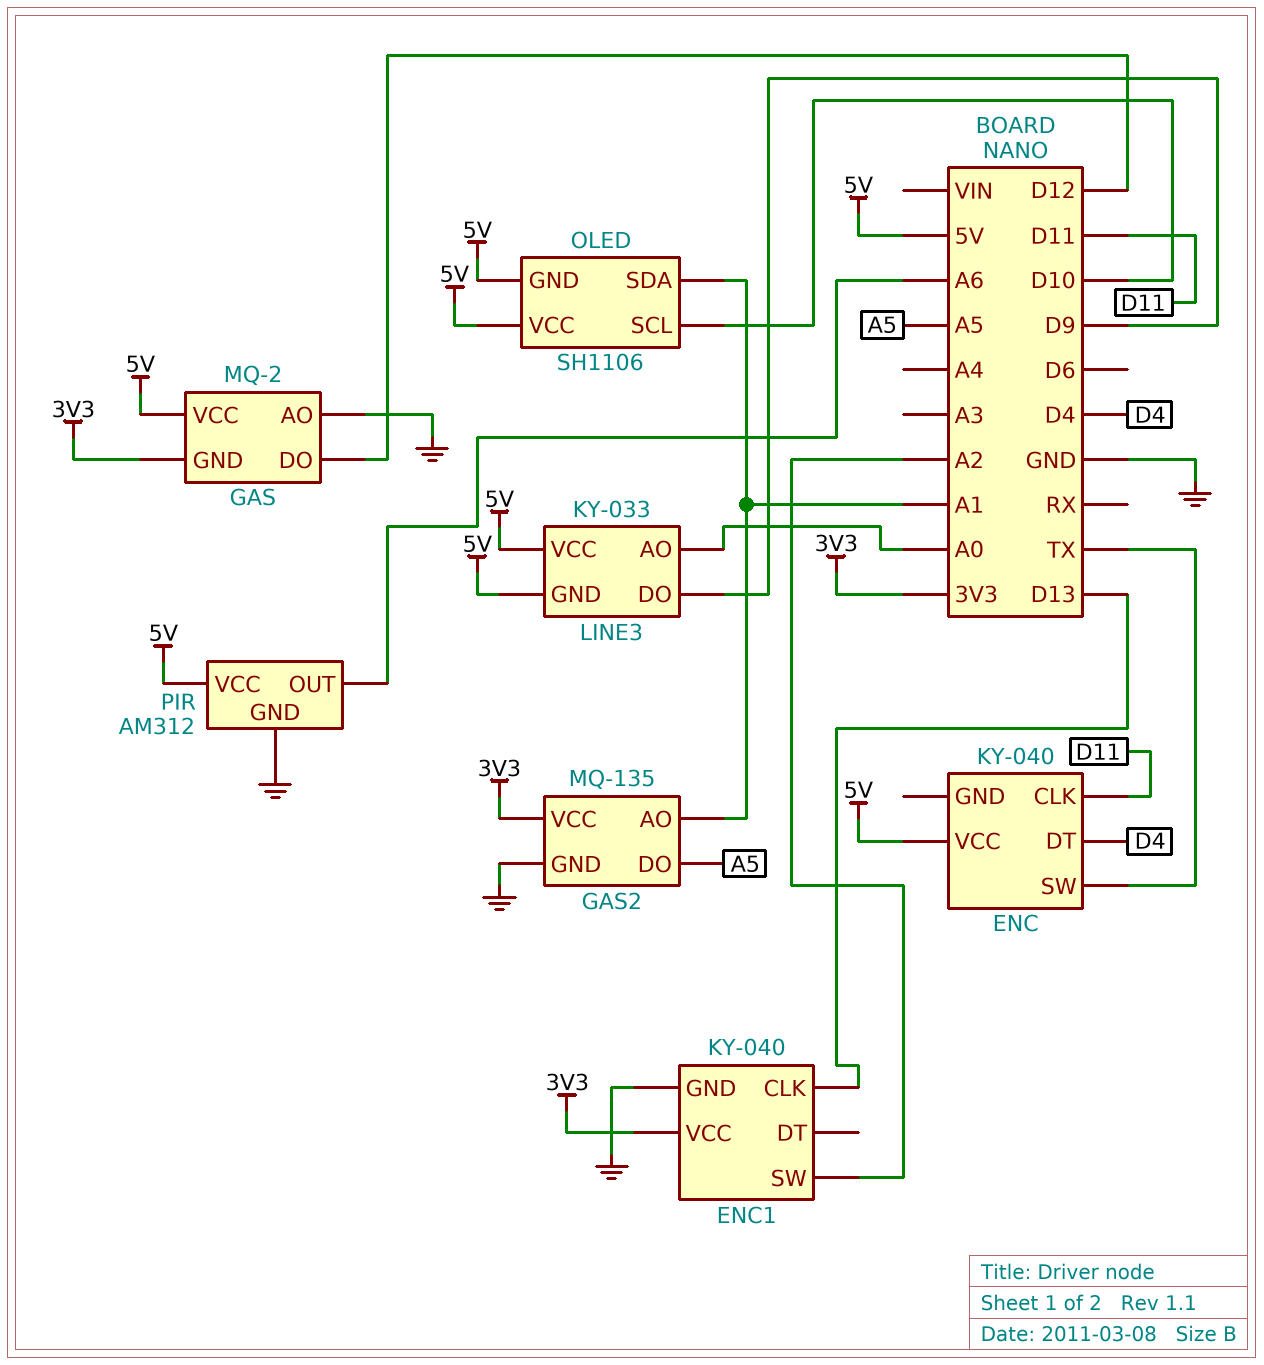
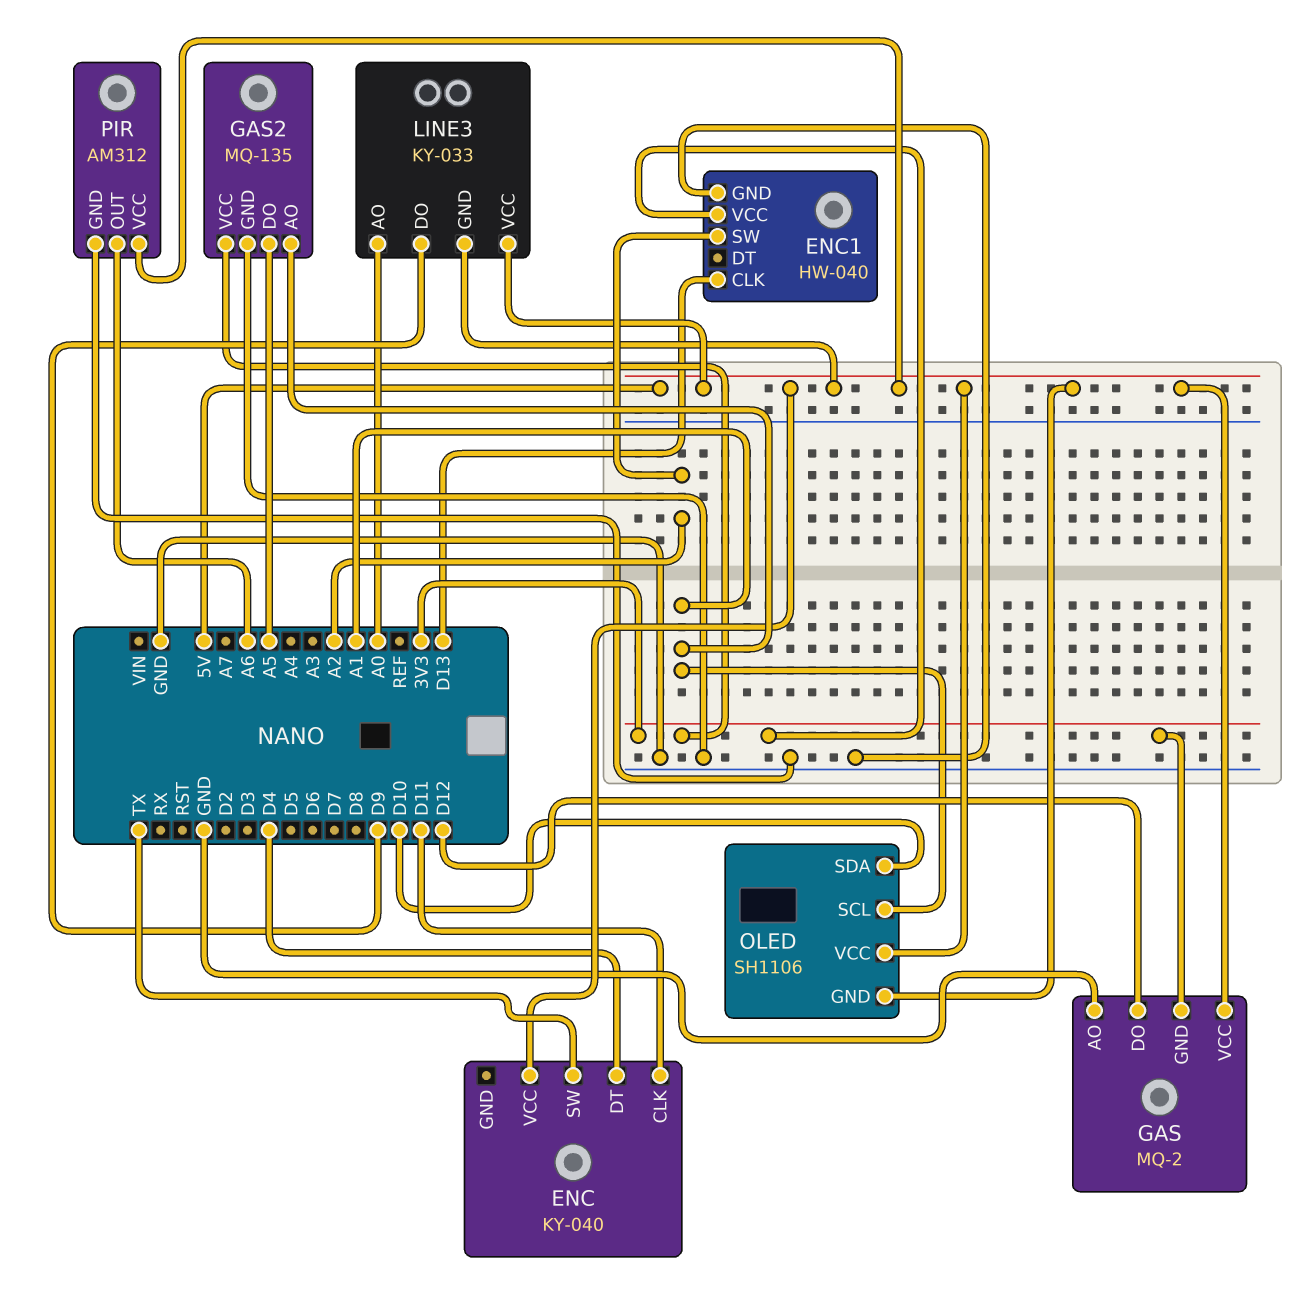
ENC1: KY-040 -> HW-040
OLED pin SCL: D10 -> A1
OLED pin SDA: A1 -> D10

